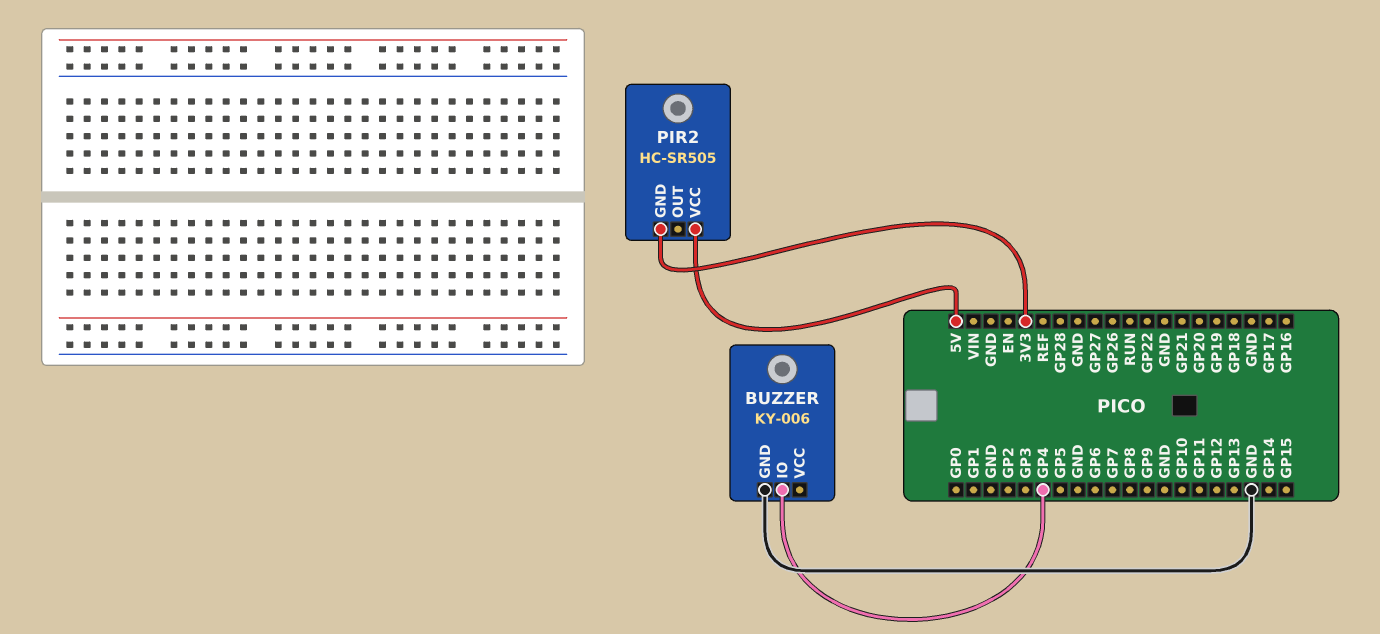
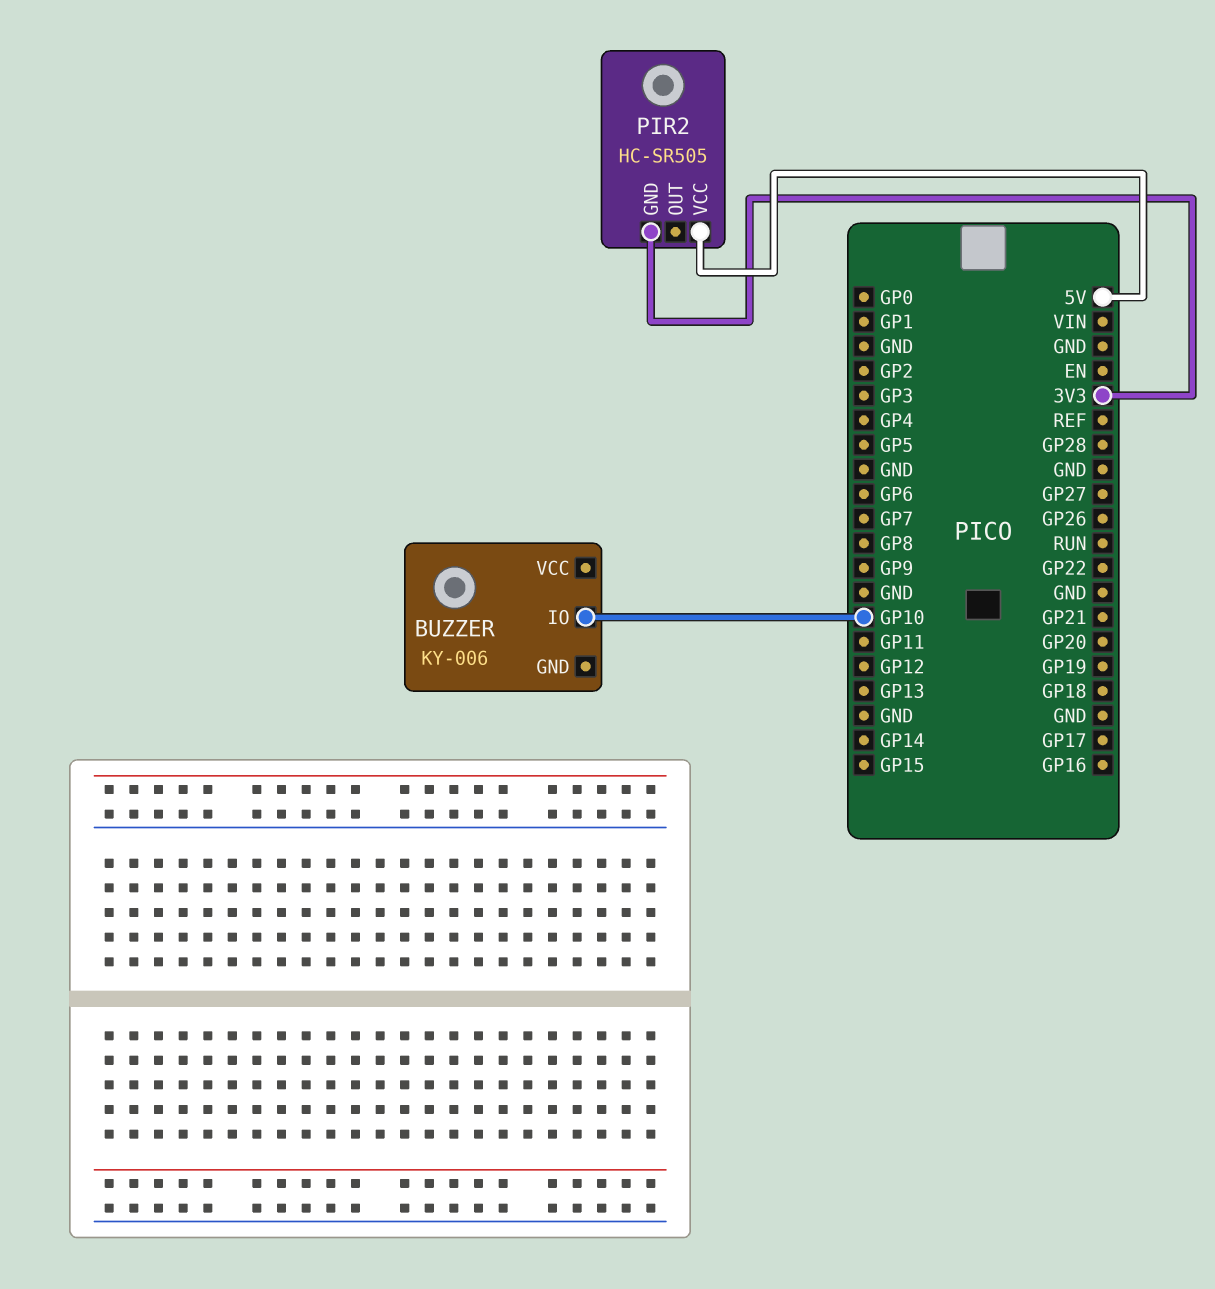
BUZZER pin GND: GND -> none
BUZZER pin IO: GP4 -> GP10

